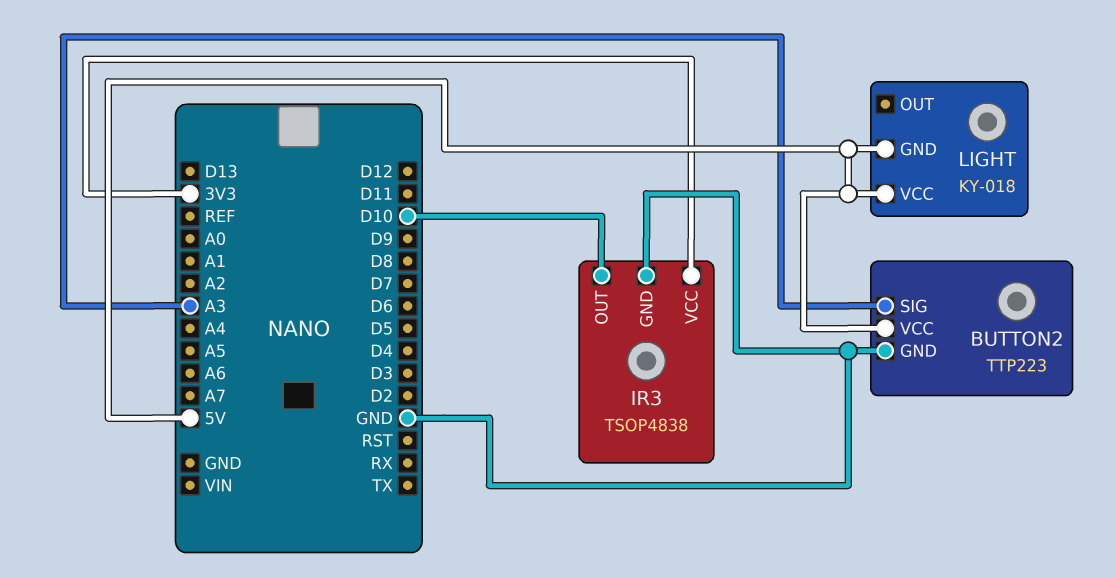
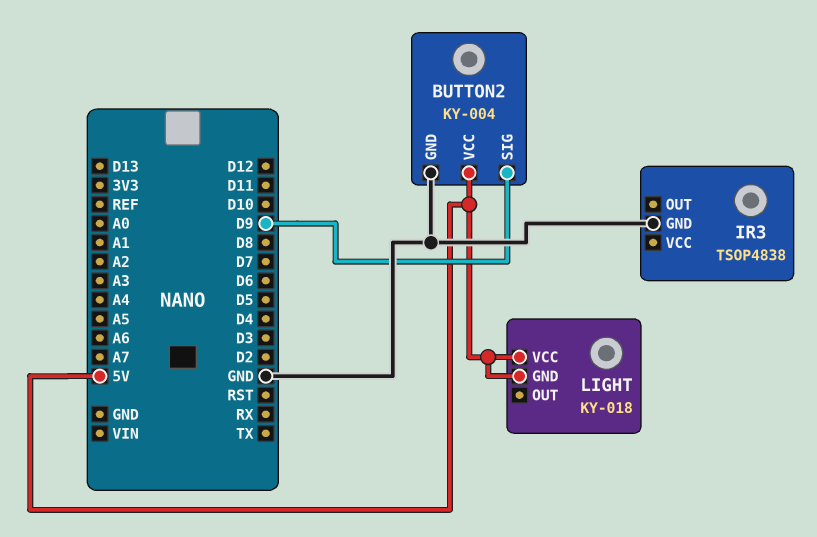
BUTTON2: TTP223 -> KY-004
BUTTON2 pin SIG: A3 -> D9
IR3 pin OUT: D10 -> none
IR3 pin VCC: 3V3 -> none

